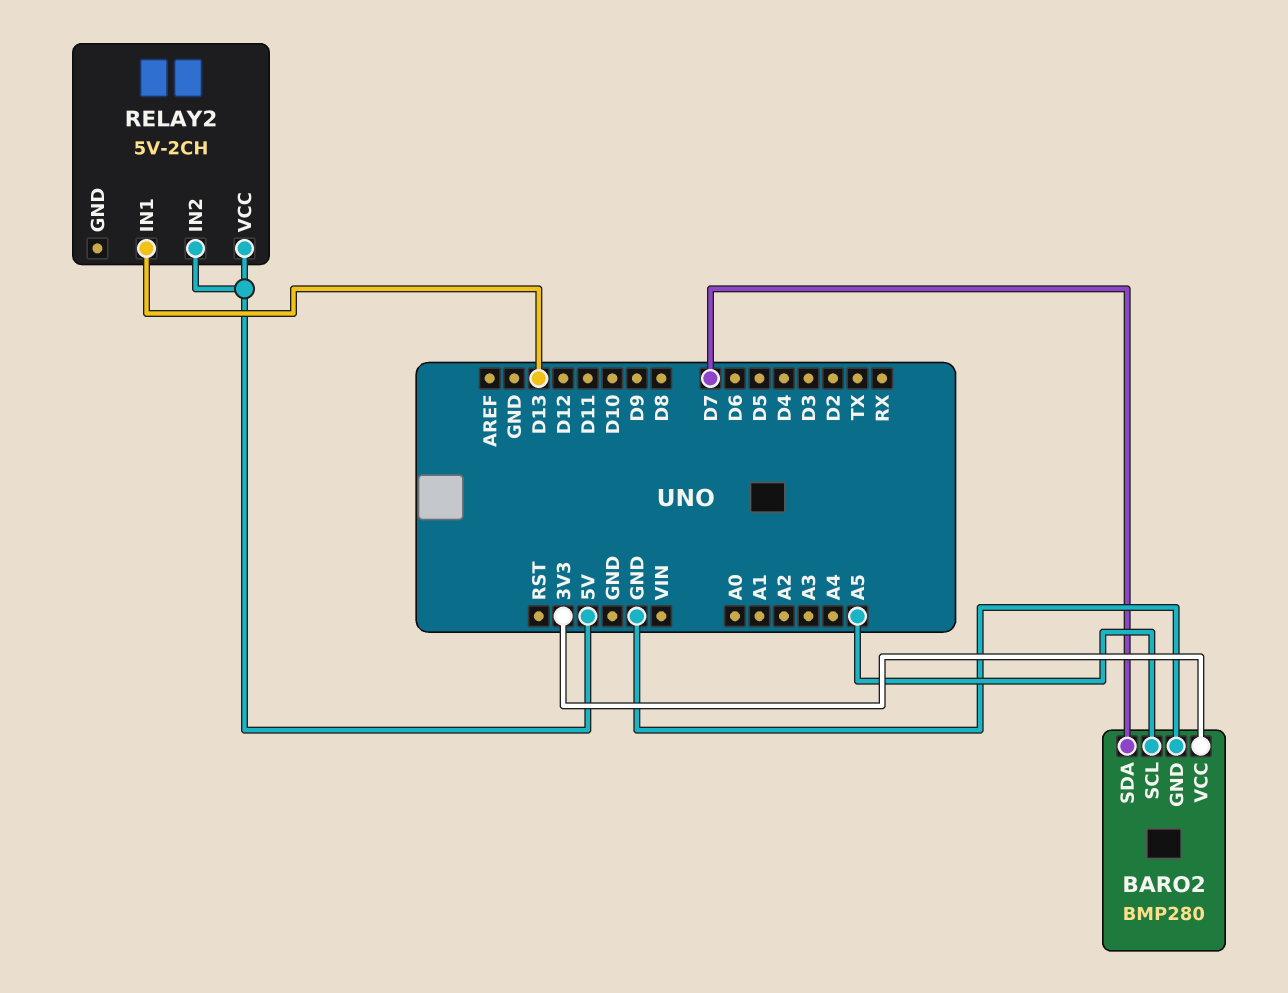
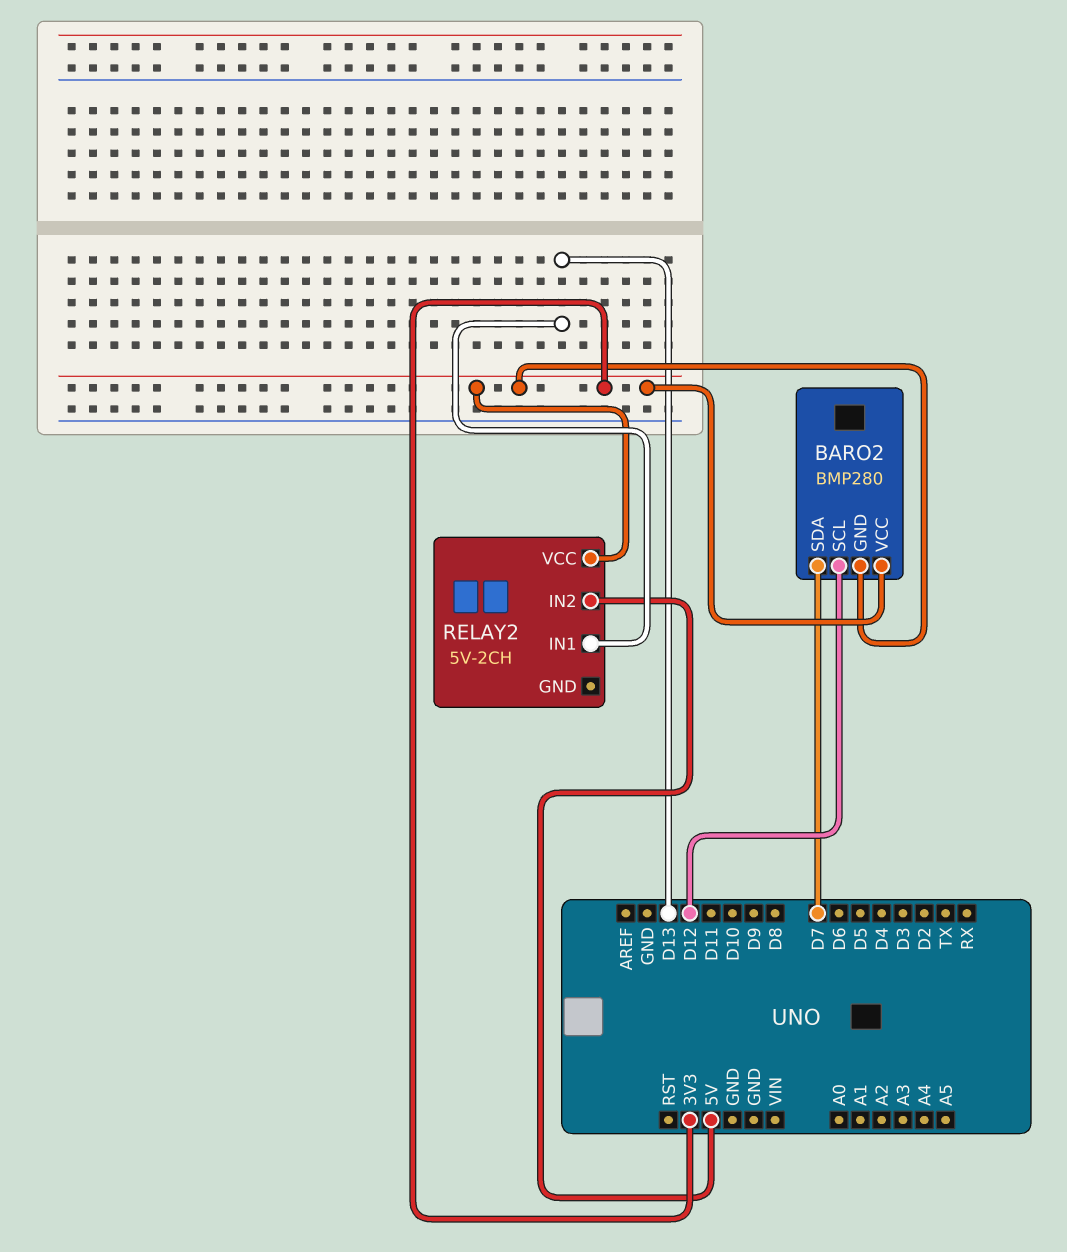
BARO2 pin GND: GND -> 3V3
BARO2 pin SCL: A5 -> D12
RELAY2 pin VCC: 5V -> 3V3

